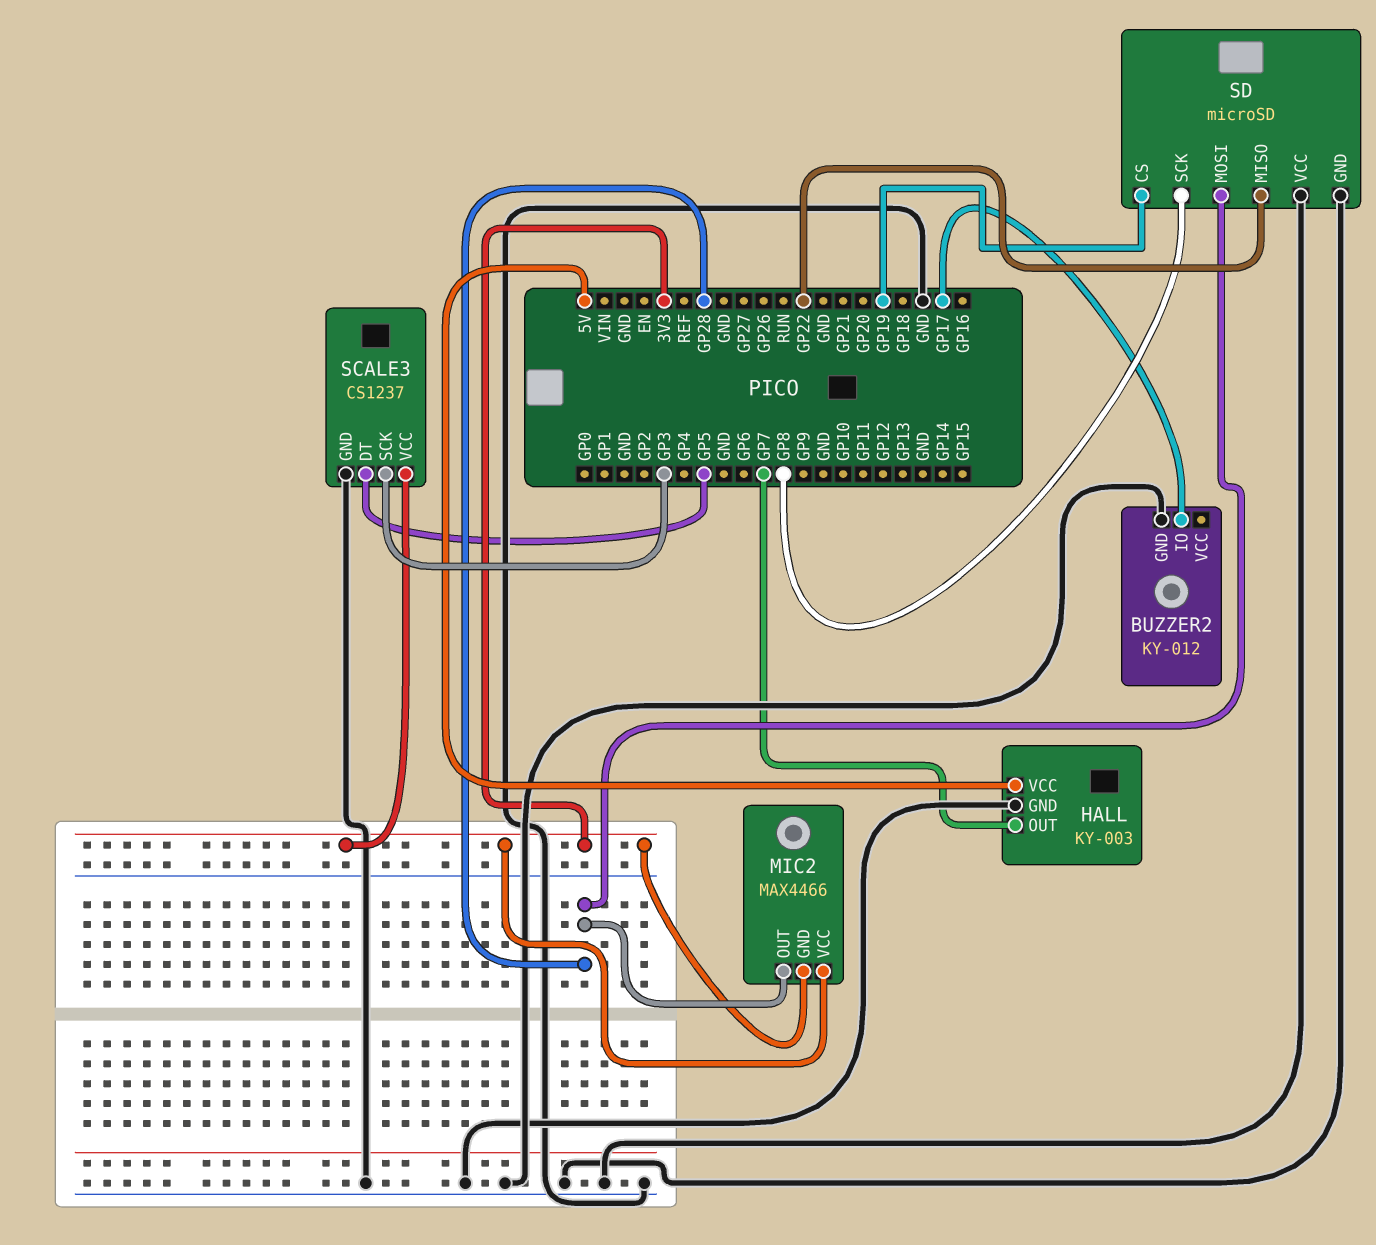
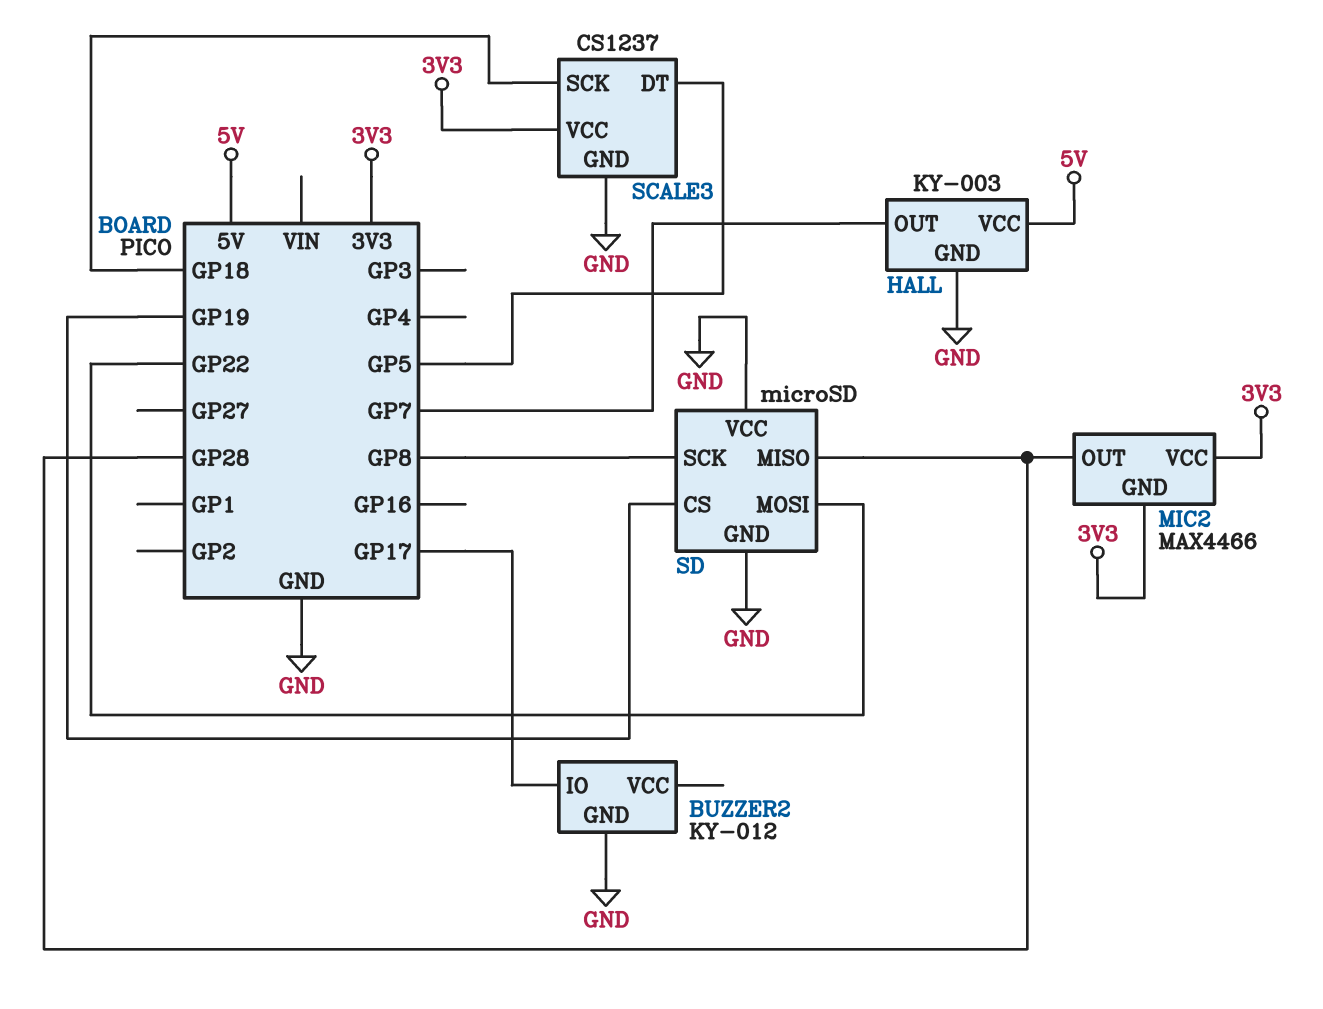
SCALE3 pin SCK: GP3 -> GP18
SD pin MISO: GP22 -> GP28
SD pin MOSI: GP28 -> GP22

